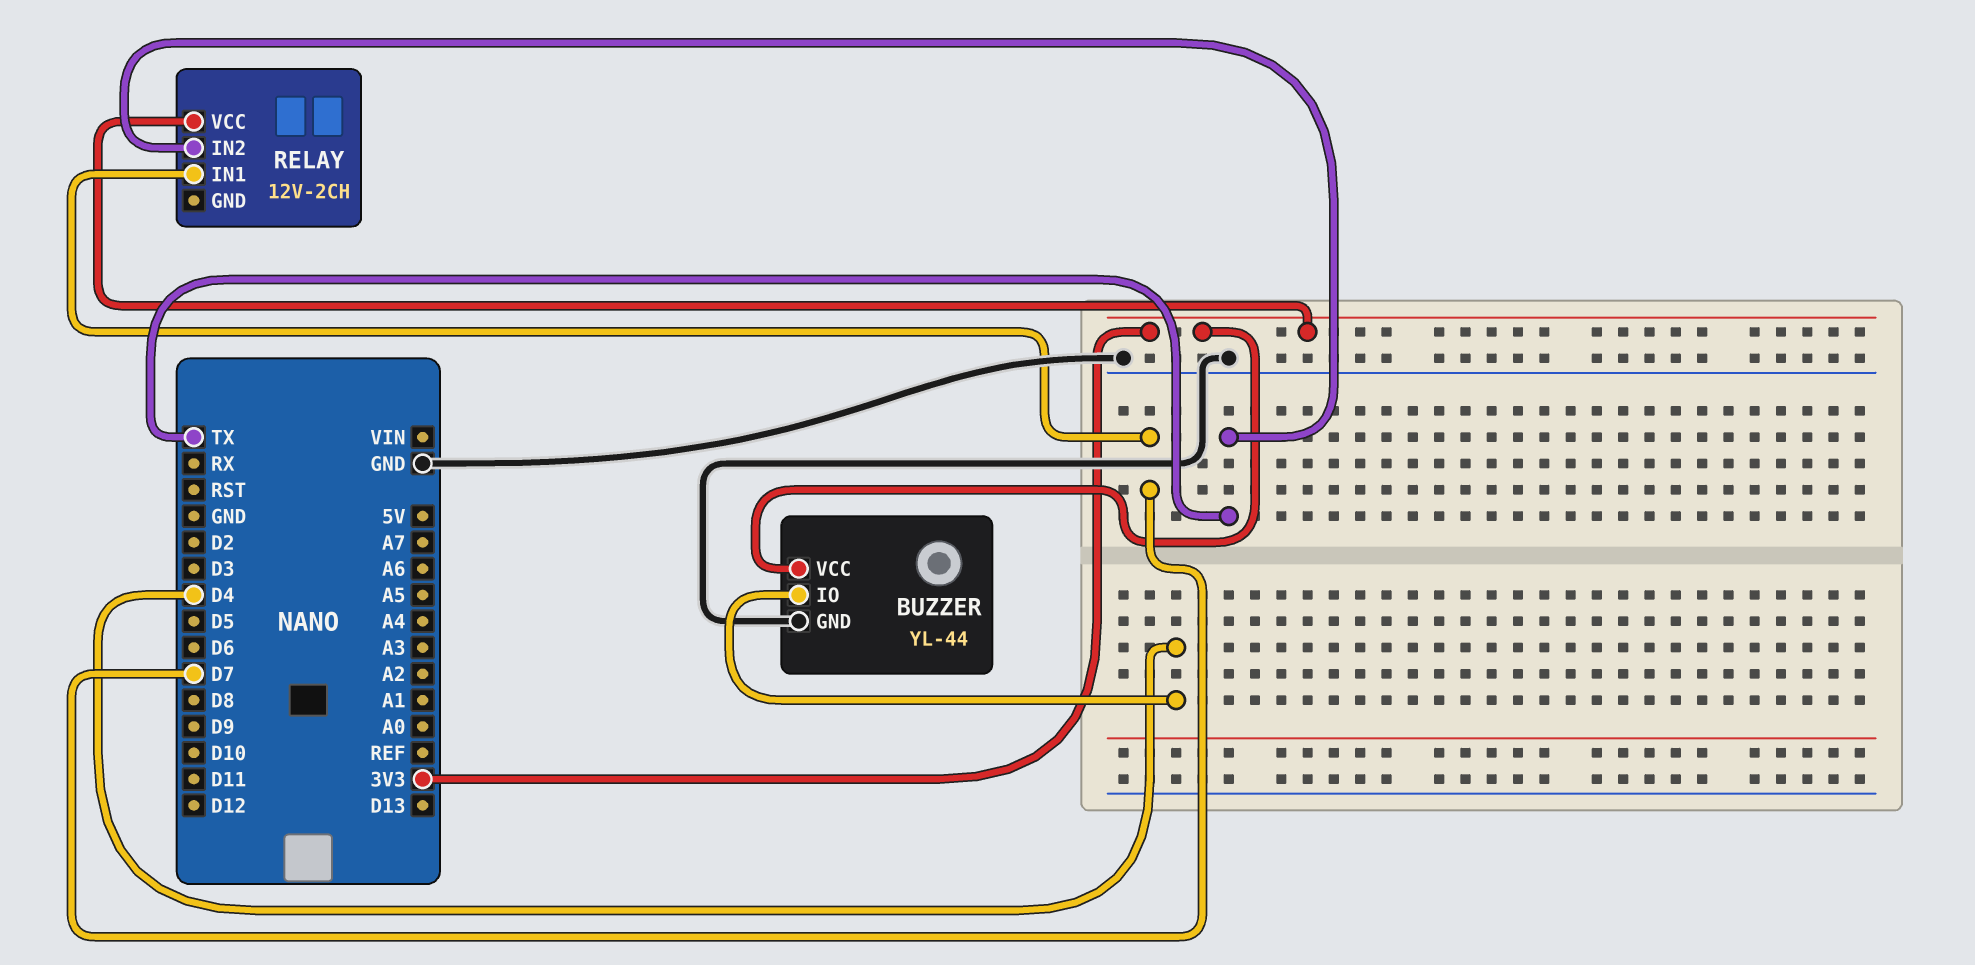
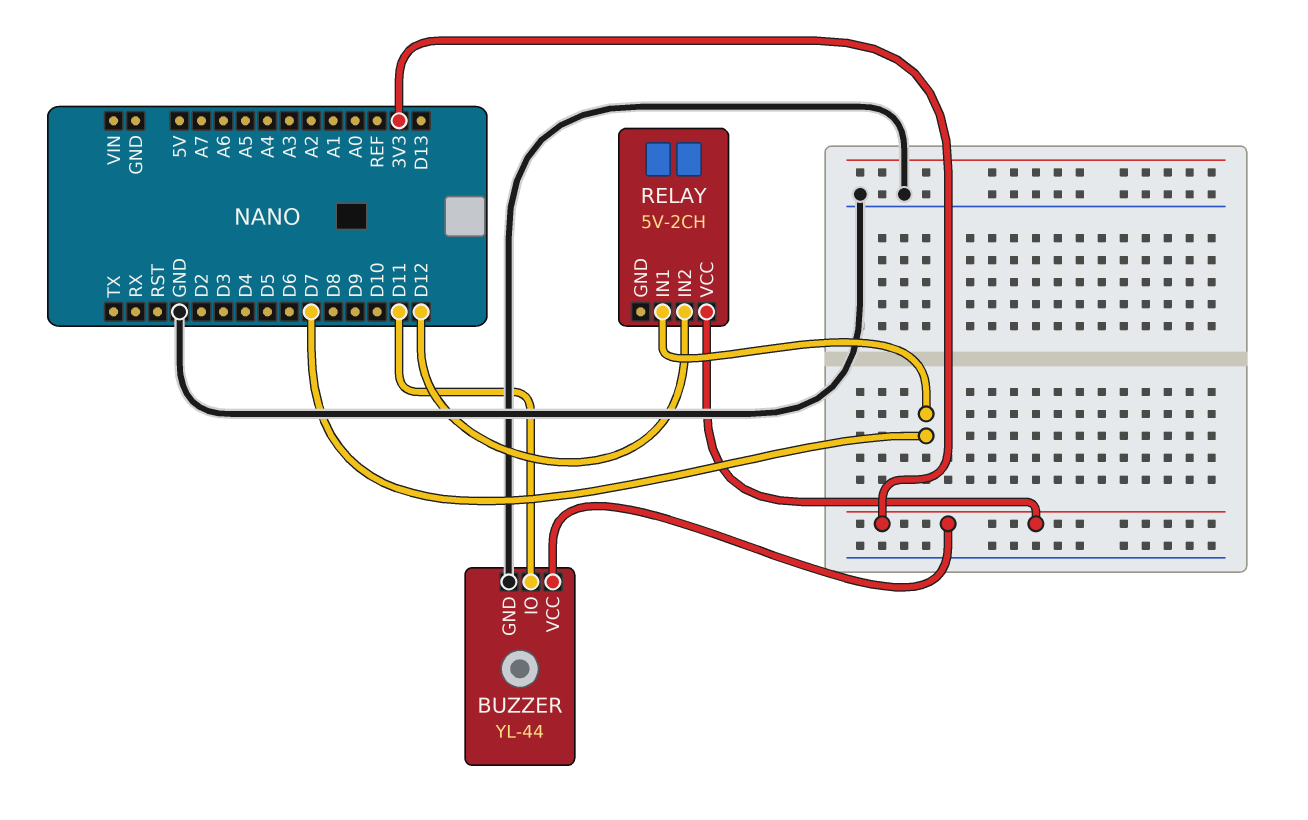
BUZZER pin IO: D4 -> D11
RELAY: 12V-2CH -> 5V-2CH
RELAY pin IN2: TX -> D12

